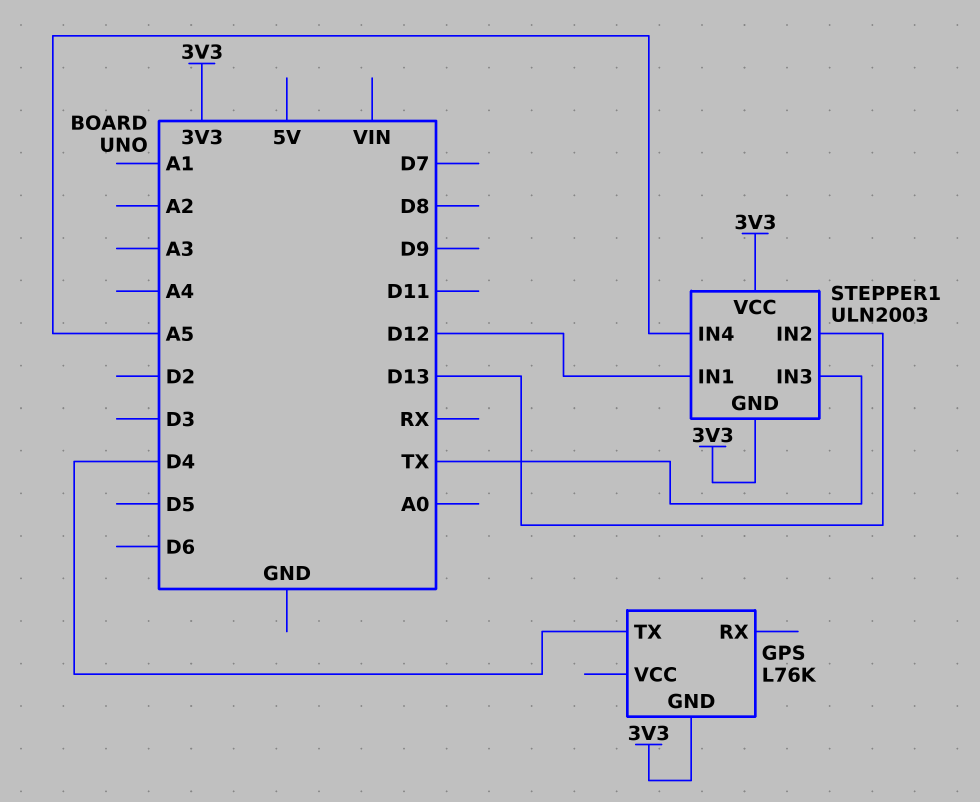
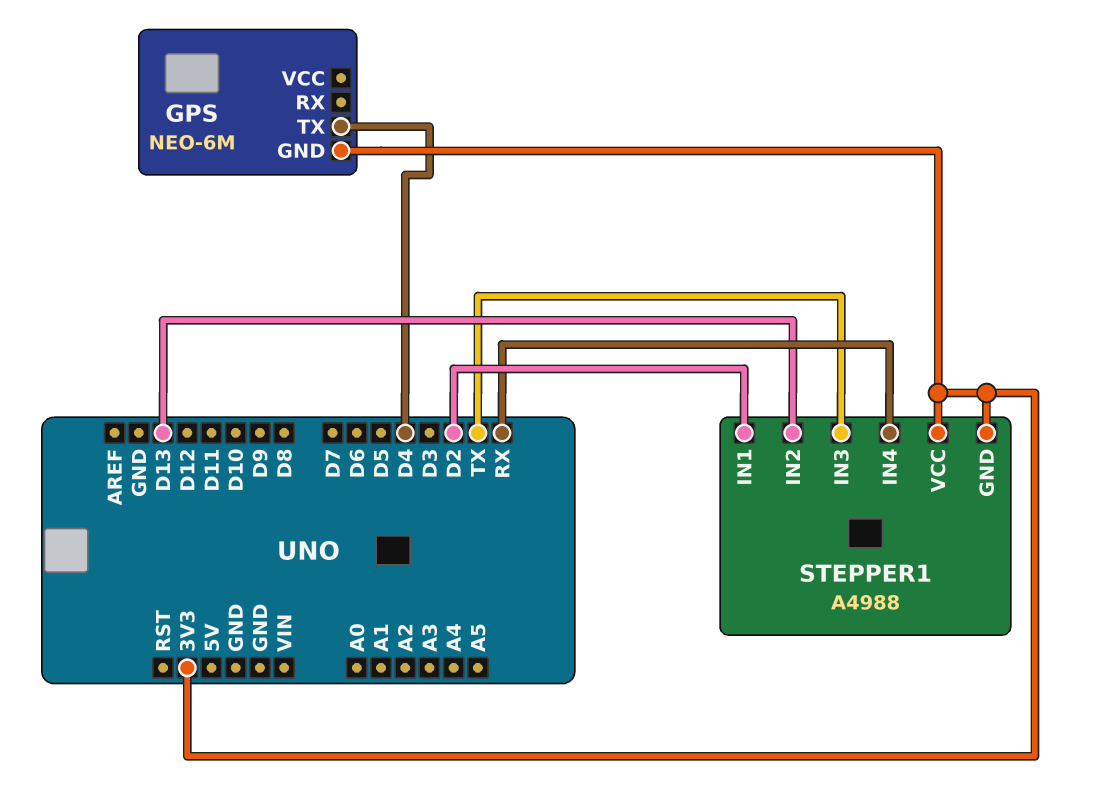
GPS: L76K -> NEO-6M
STEPPER1: ULN2003 -> A4988
STEPPER1 pin IN1: D12 -> D2
STEPPER1 pin IN4: A5 -> RX

